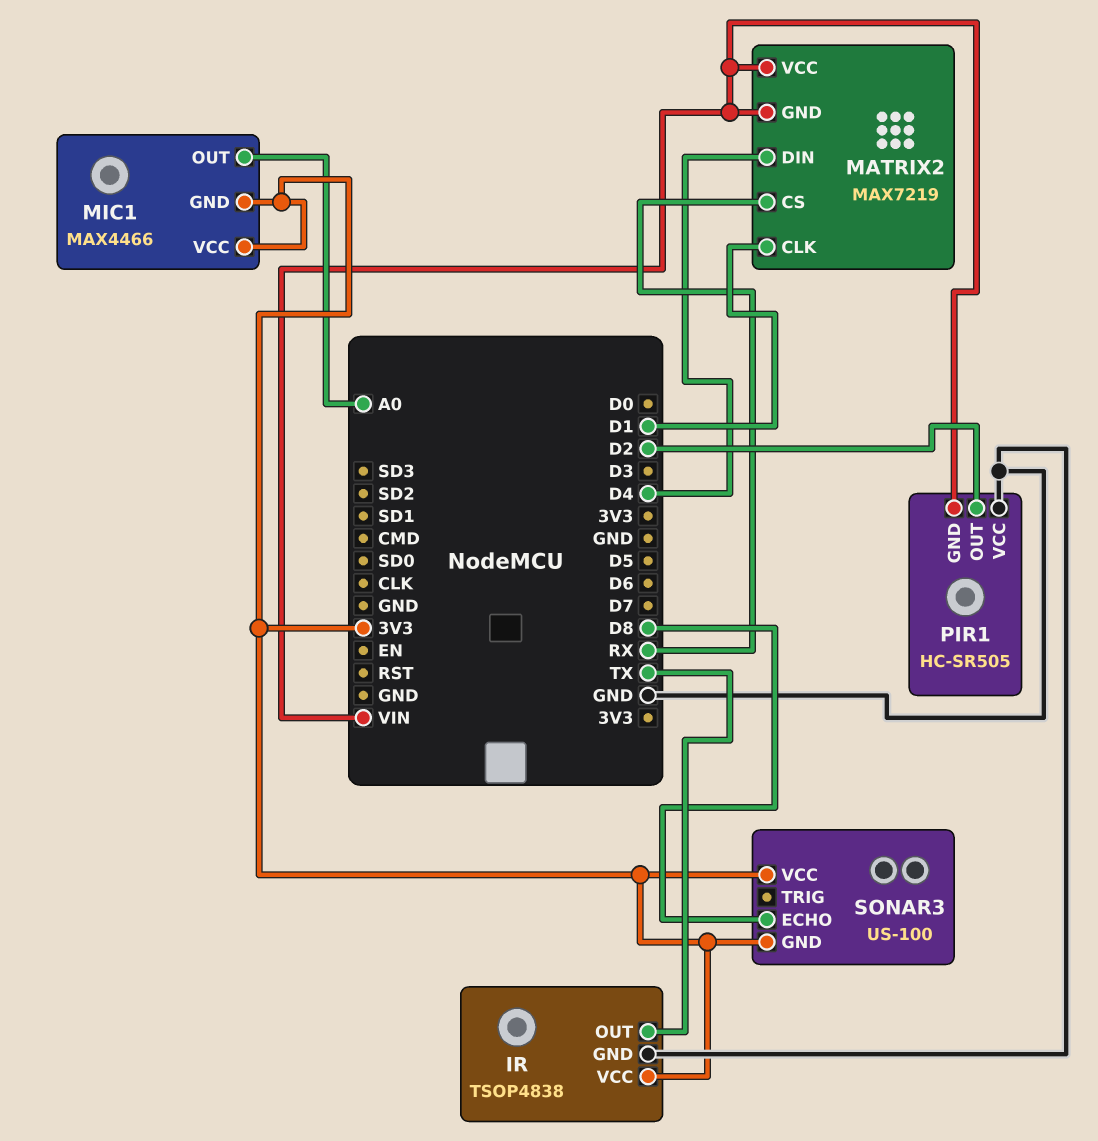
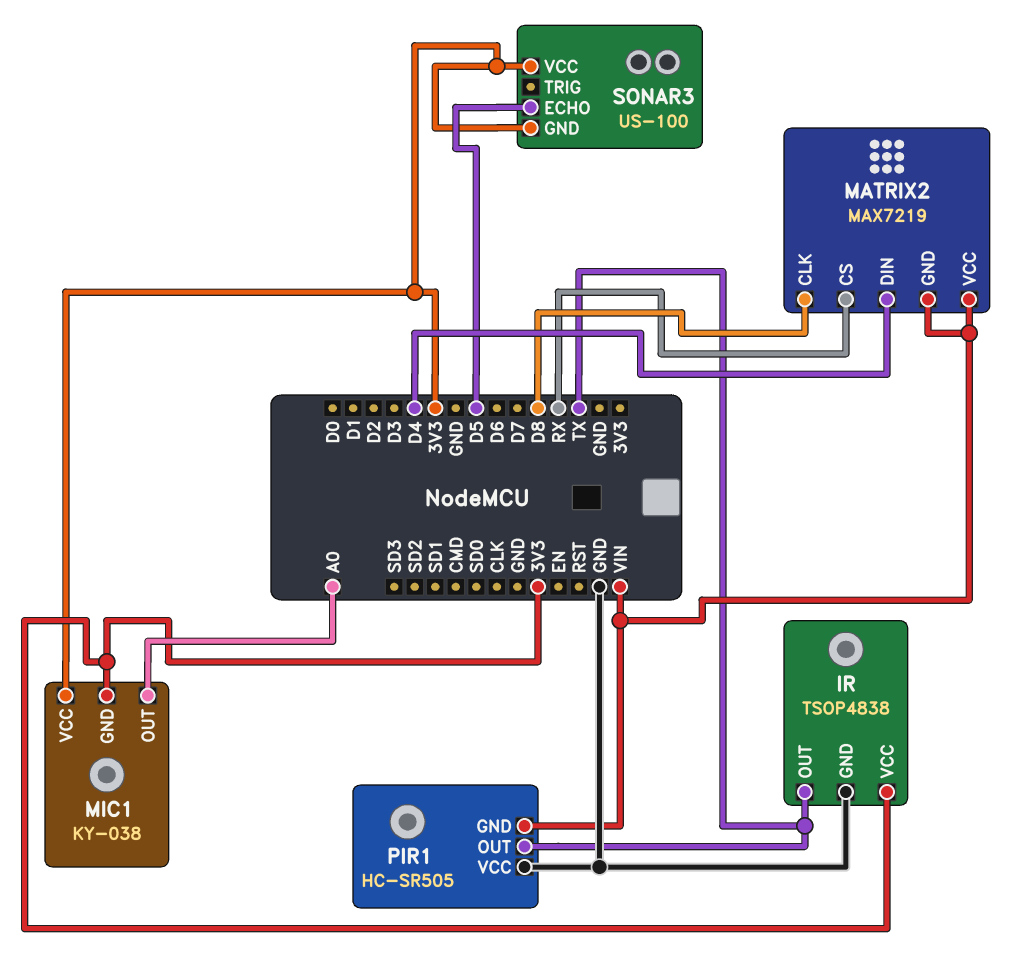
MATRIX2 pin CLK: D1 -> D8
MIC1: MAX4466 -> KY-038
PIR1 pin OUT: D2 -> TX
SONAR3 pin ECHO: D8 -> D5

